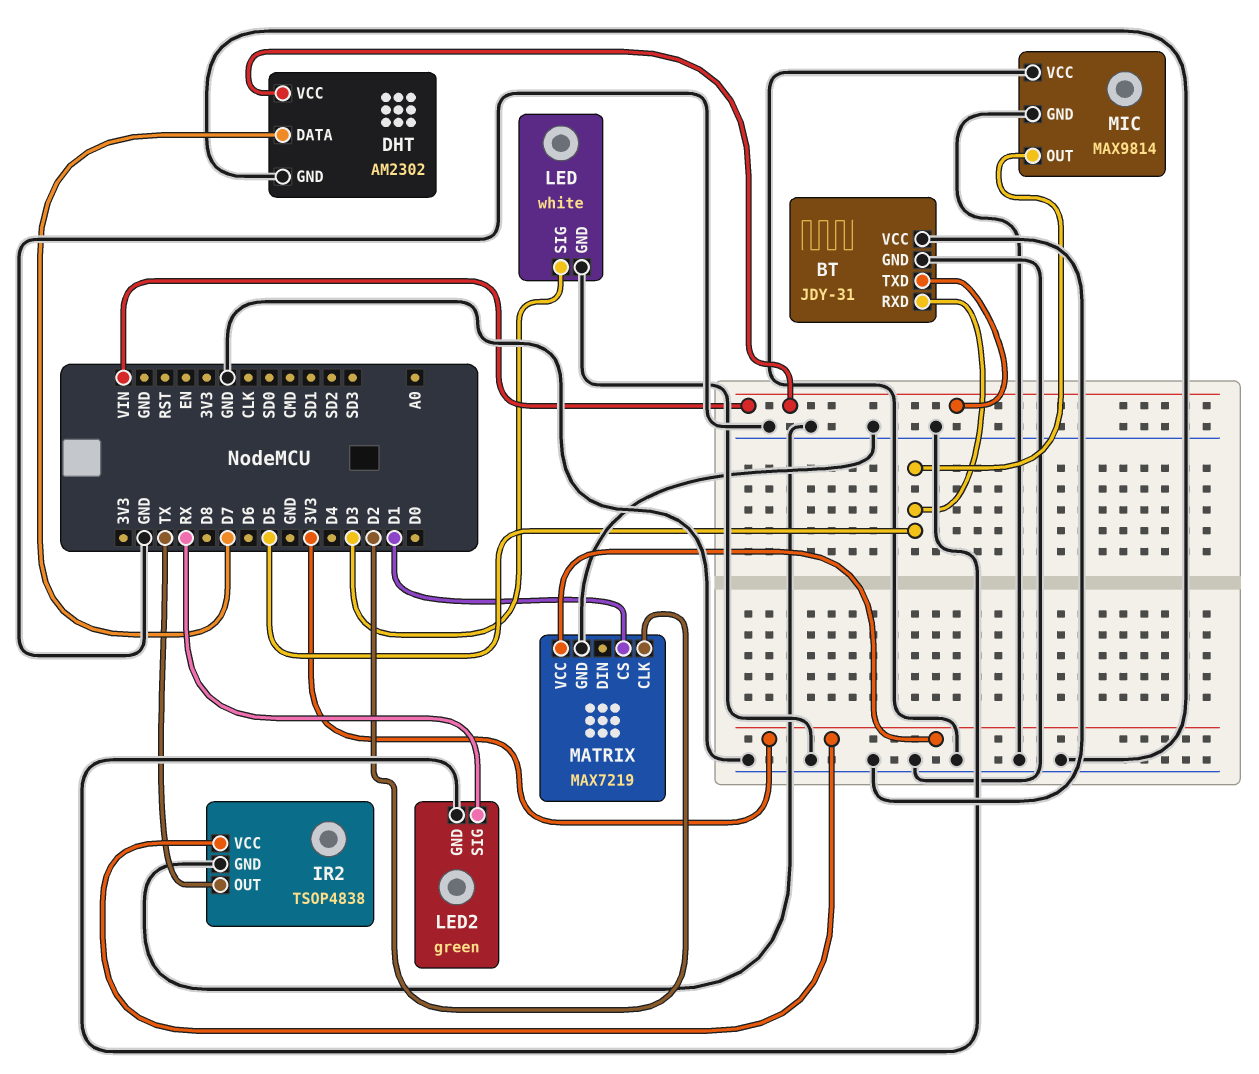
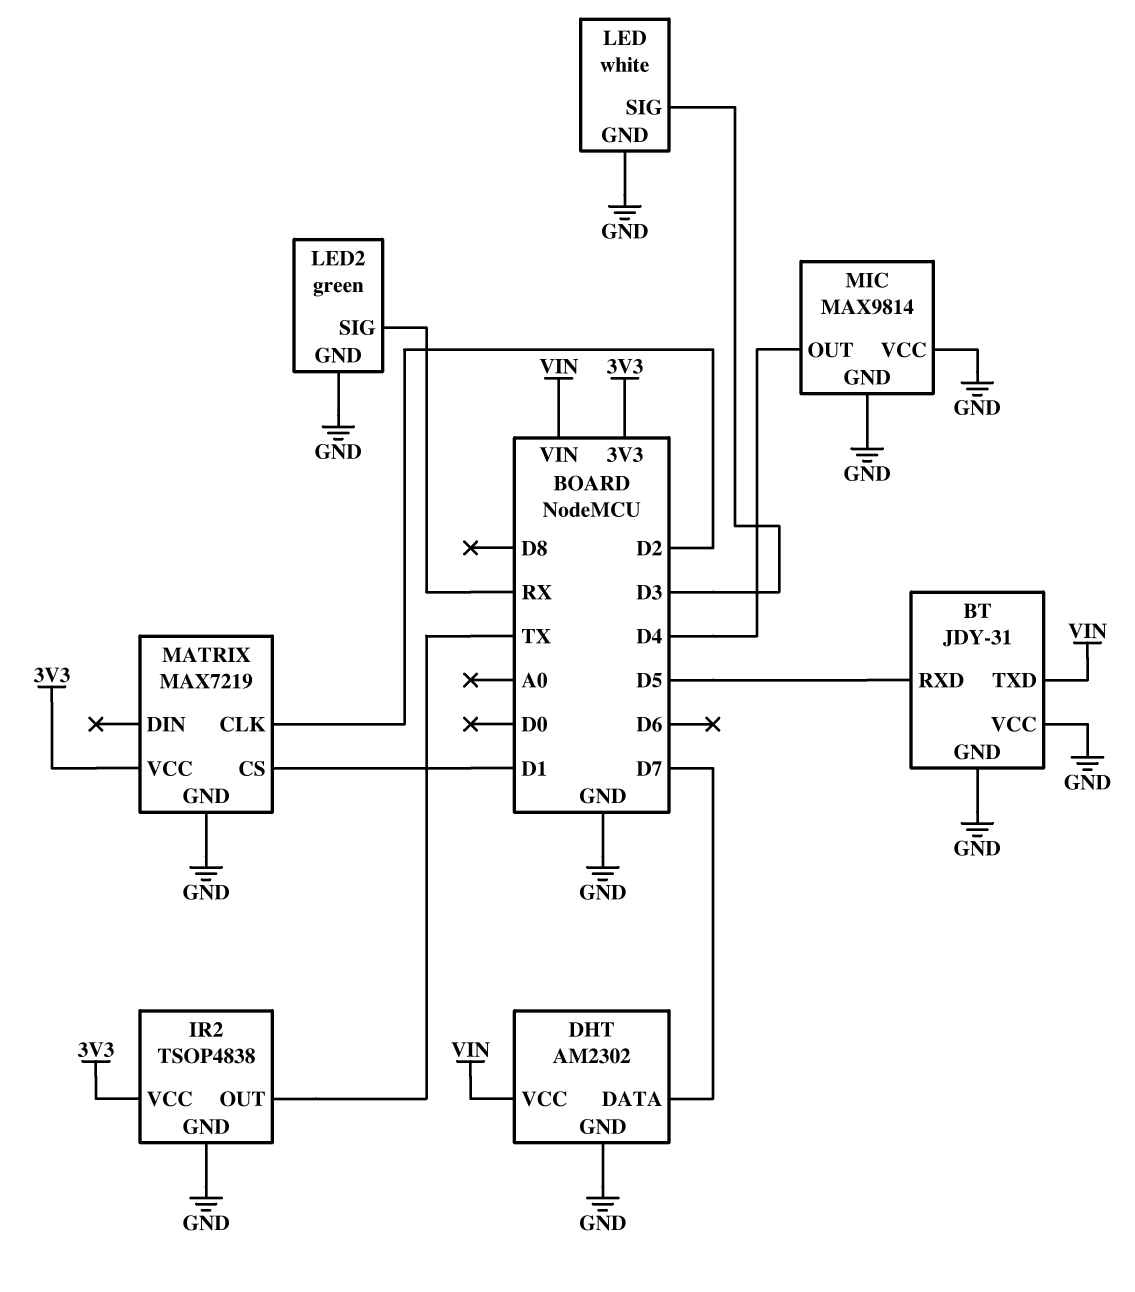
MIC pin OUT: D5 -> D4

